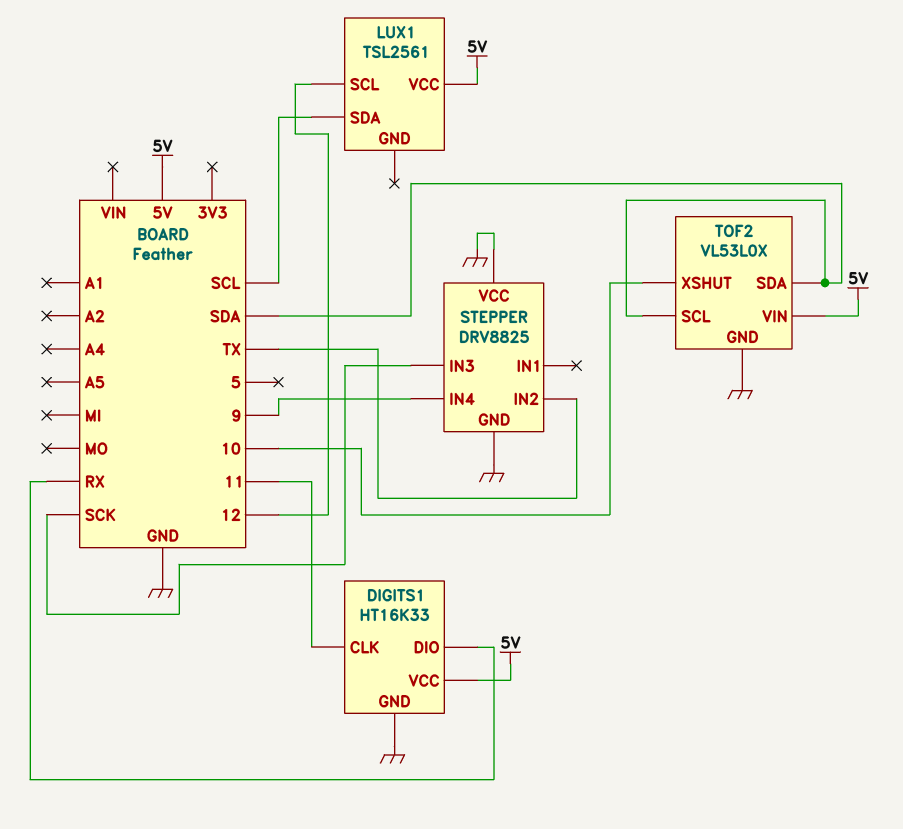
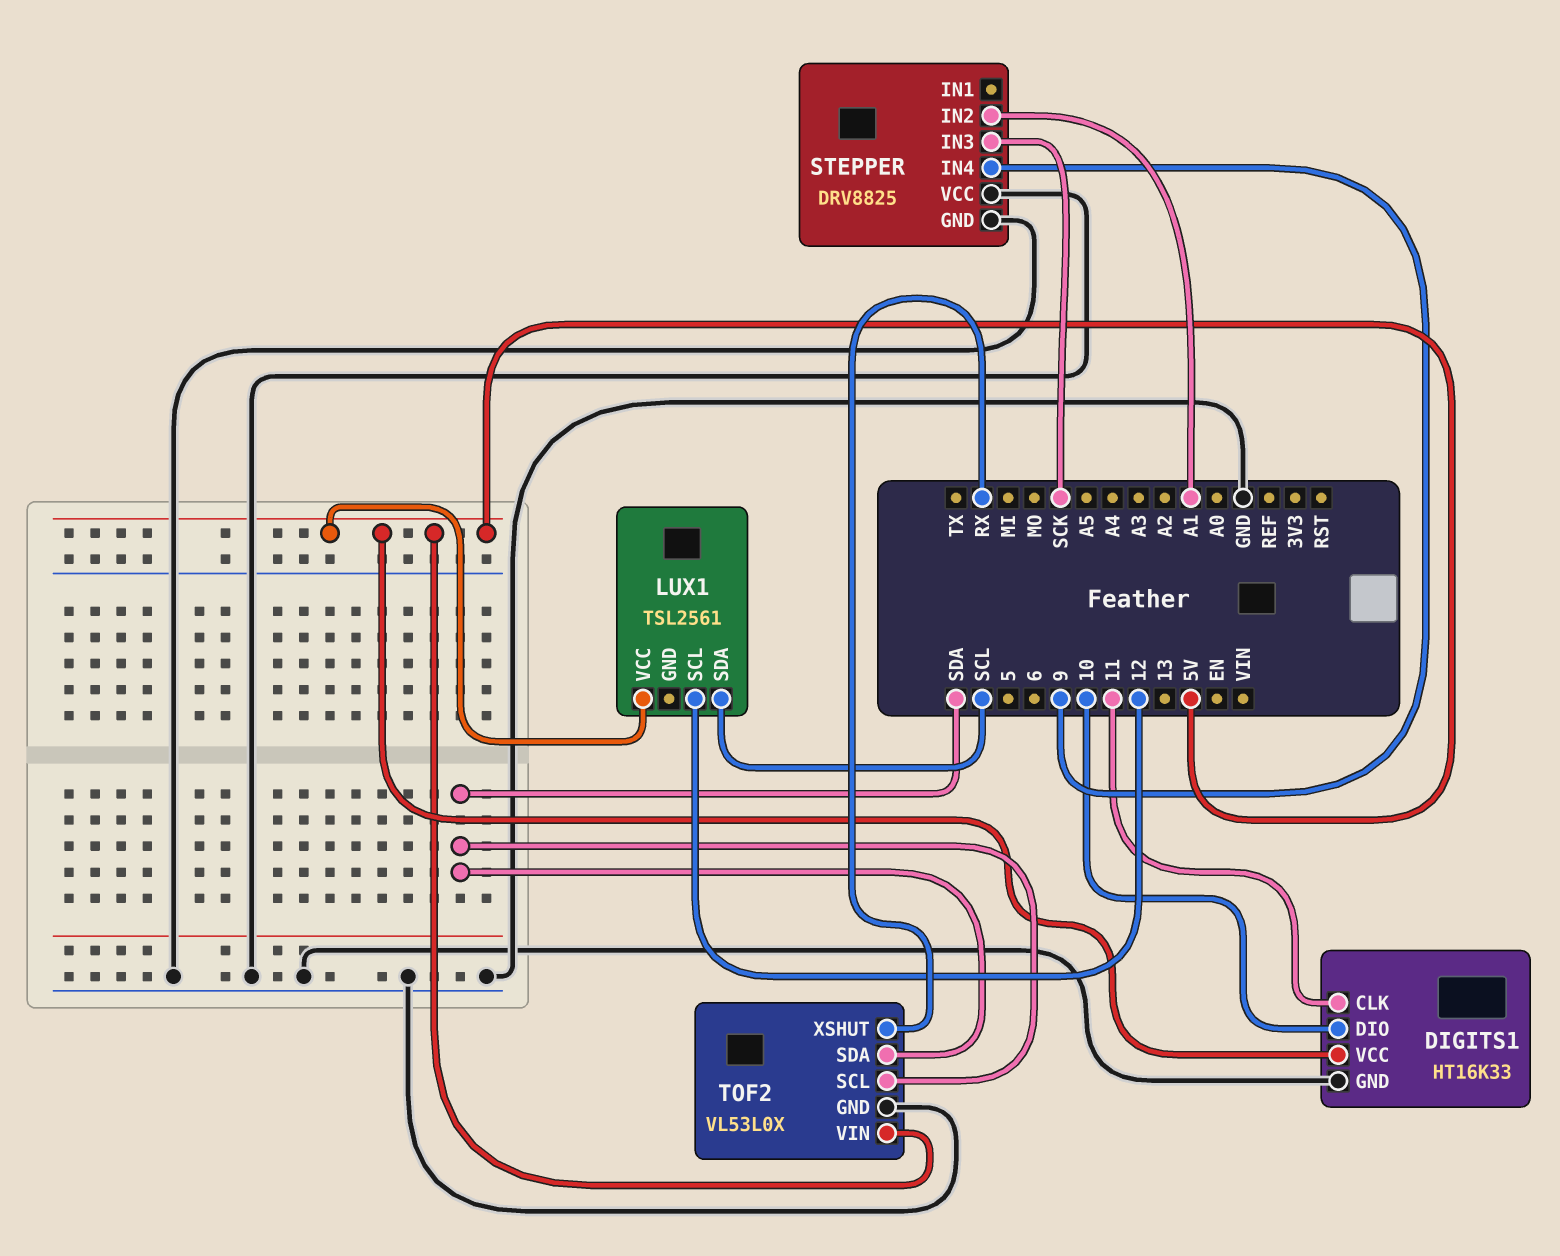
DIGITS1 pin DIO: RX -> 10
STEPPER pin IN2: TX -> A1
TOF2 pin XSHUT: 10 -> RX

